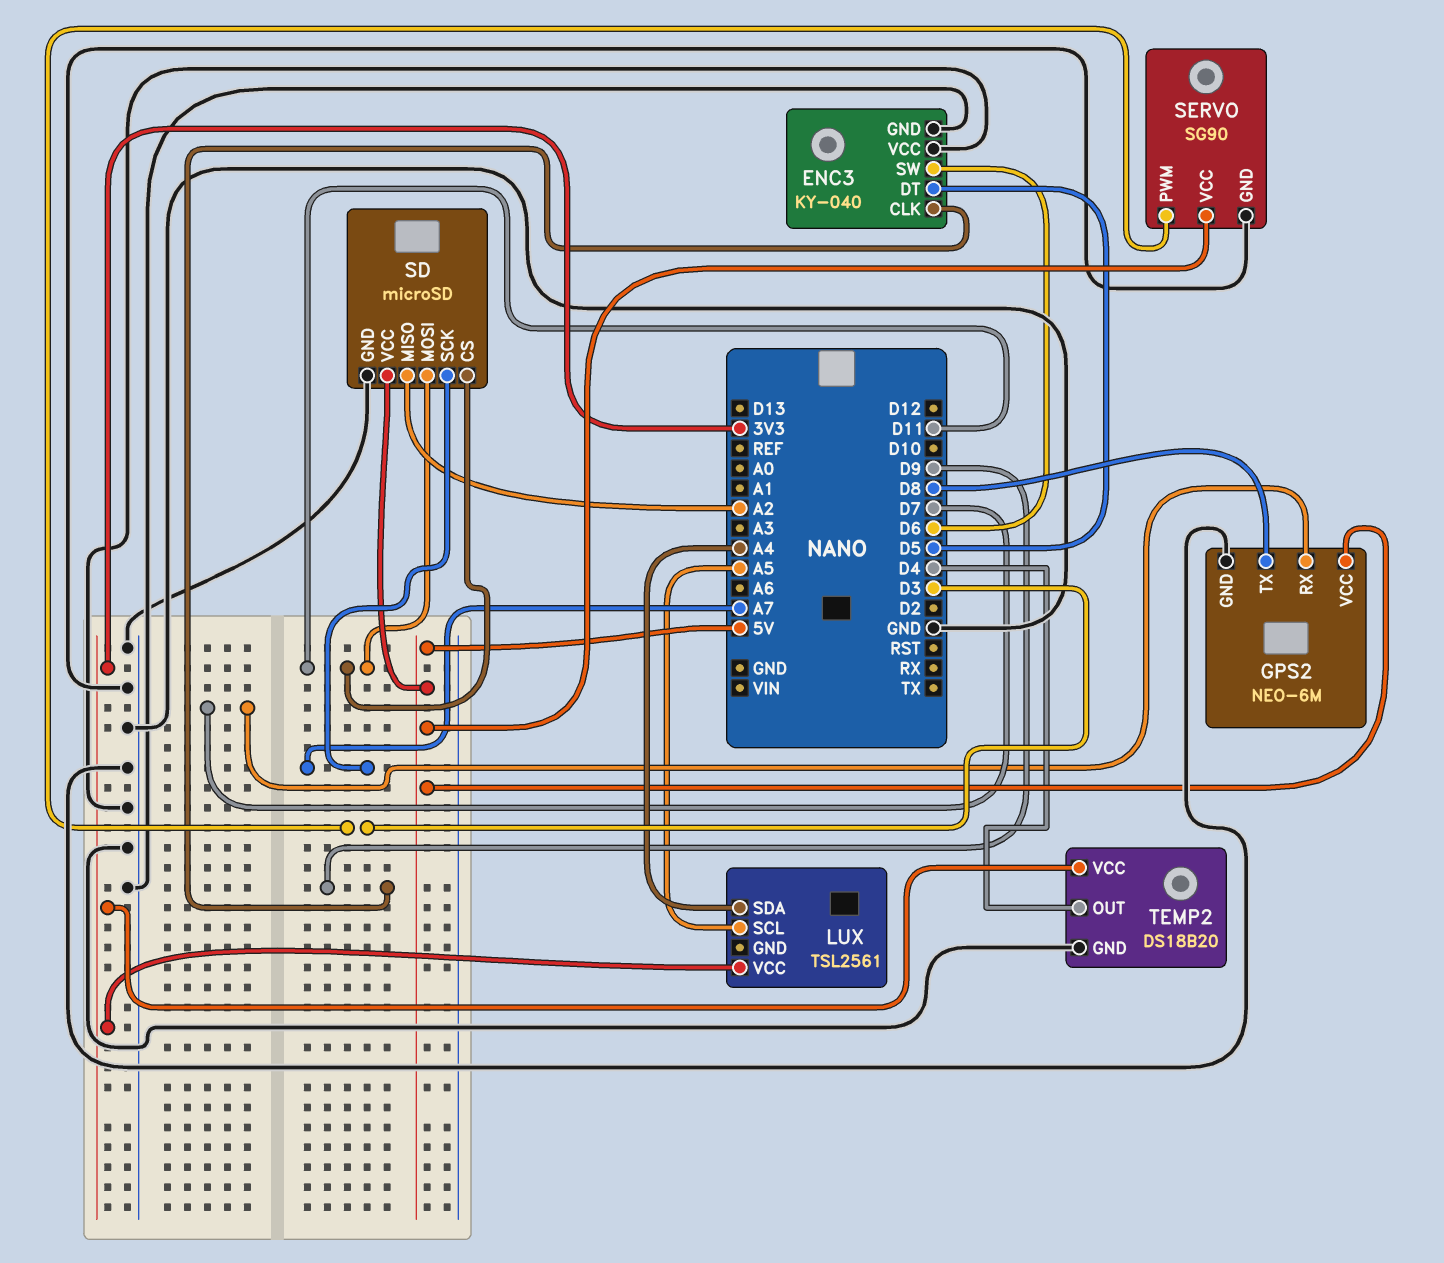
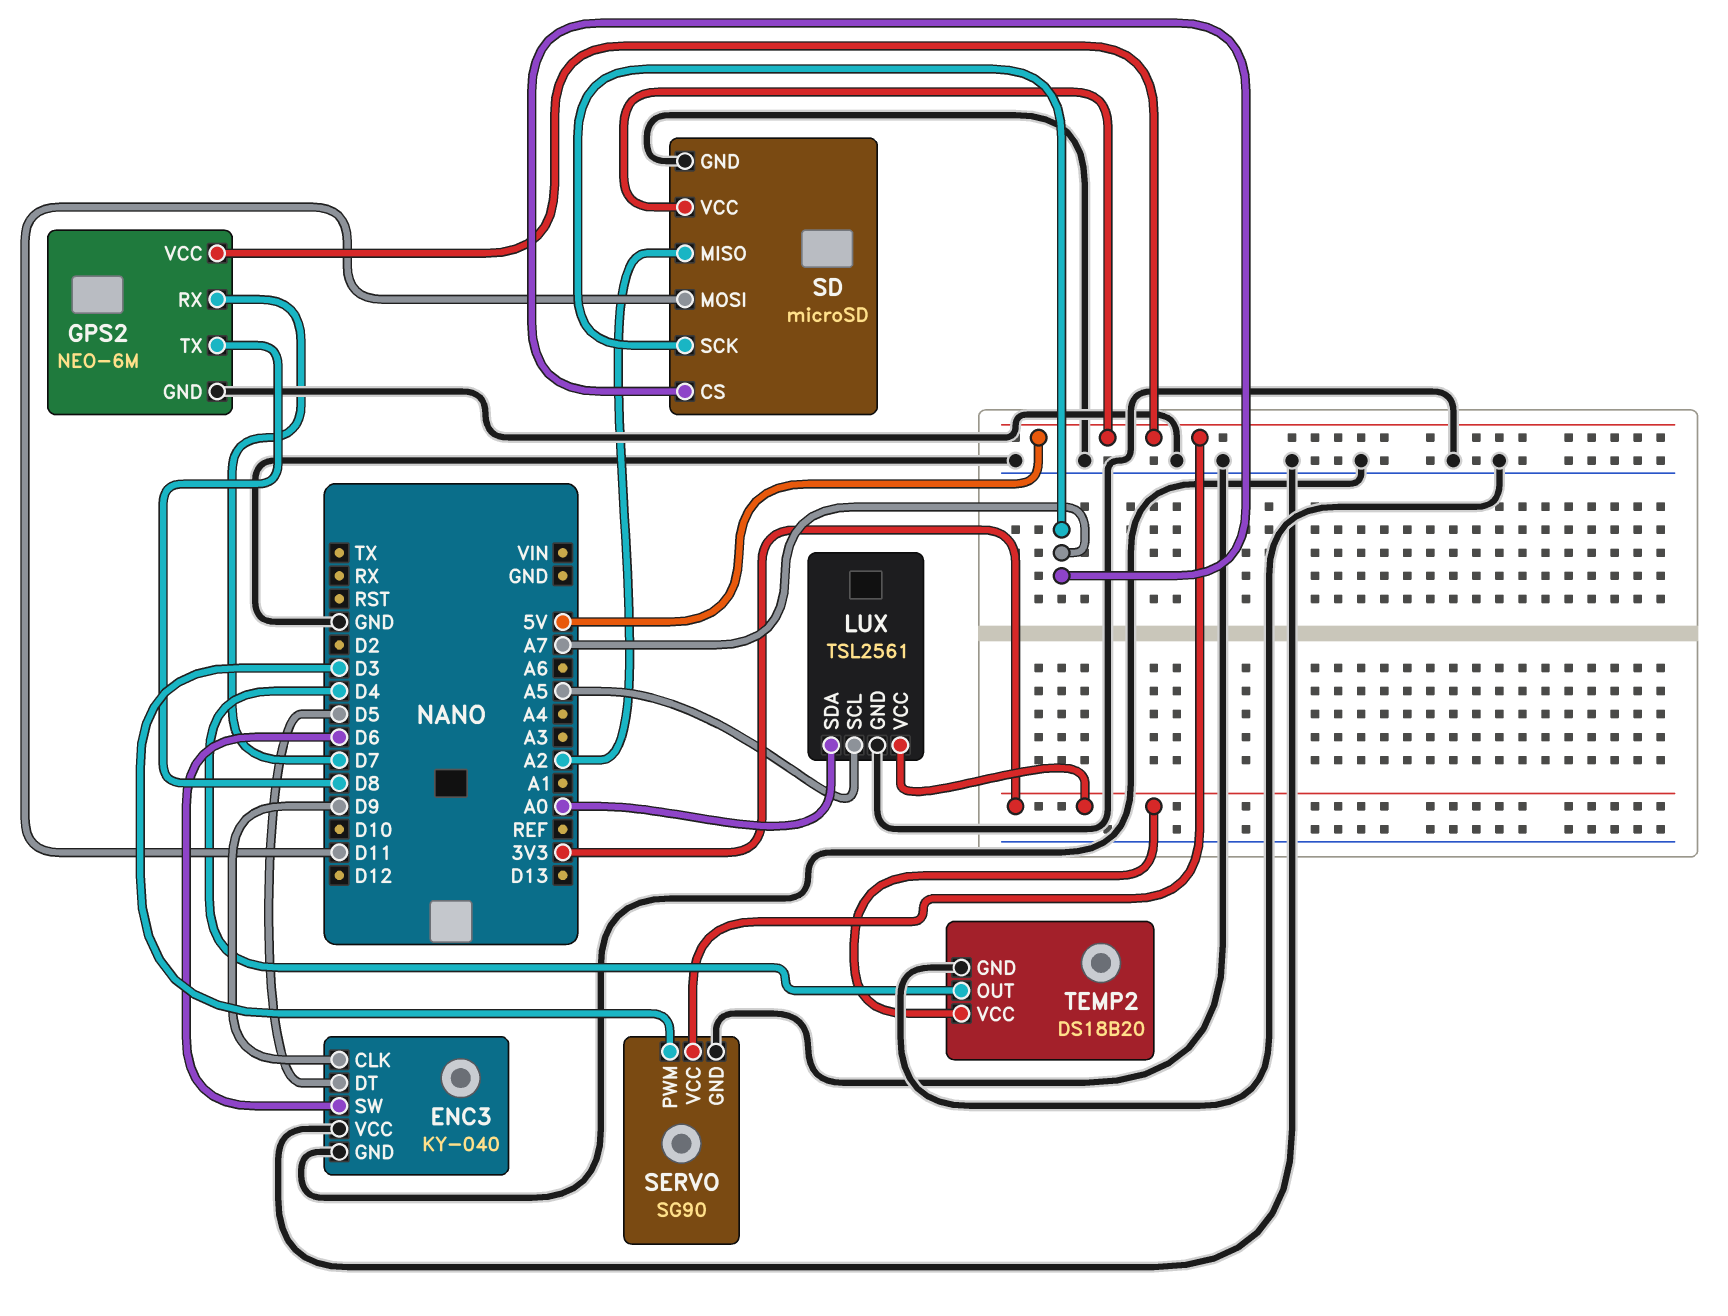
LUX pin GND: none -> GND
LUX pin SDA: A4 -> A0
SD pin CS: D11 -> A7

